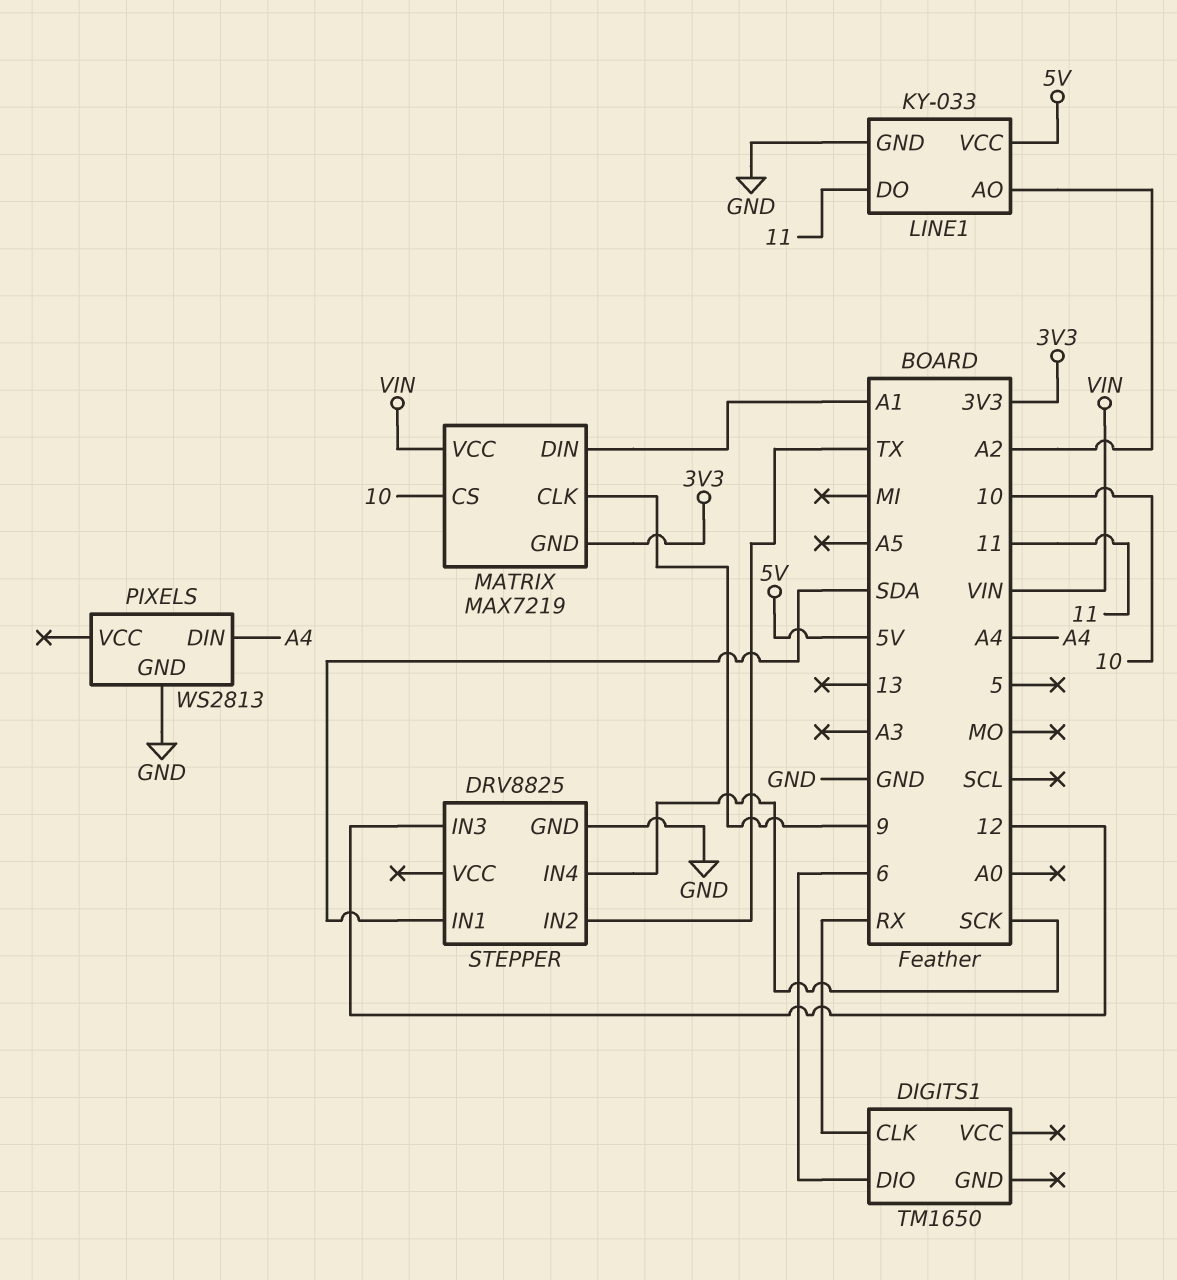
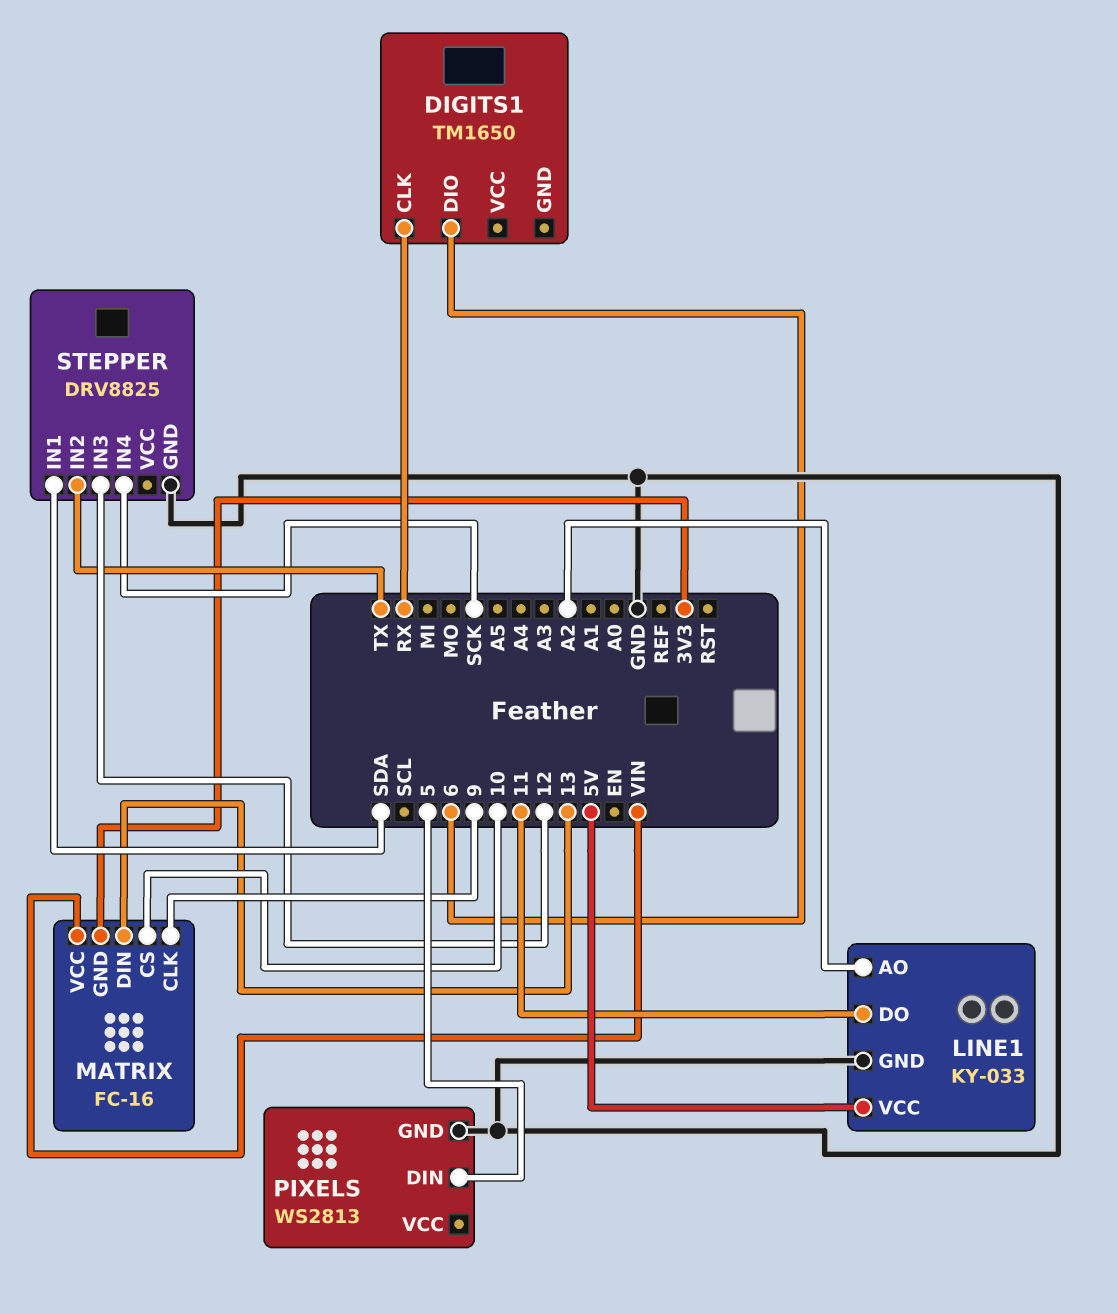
MATRIX: MAX7219 -> FC-16
MATRIX pin DIN: A1 -> 13
PIXELS pin DIN: A4 -> 5

